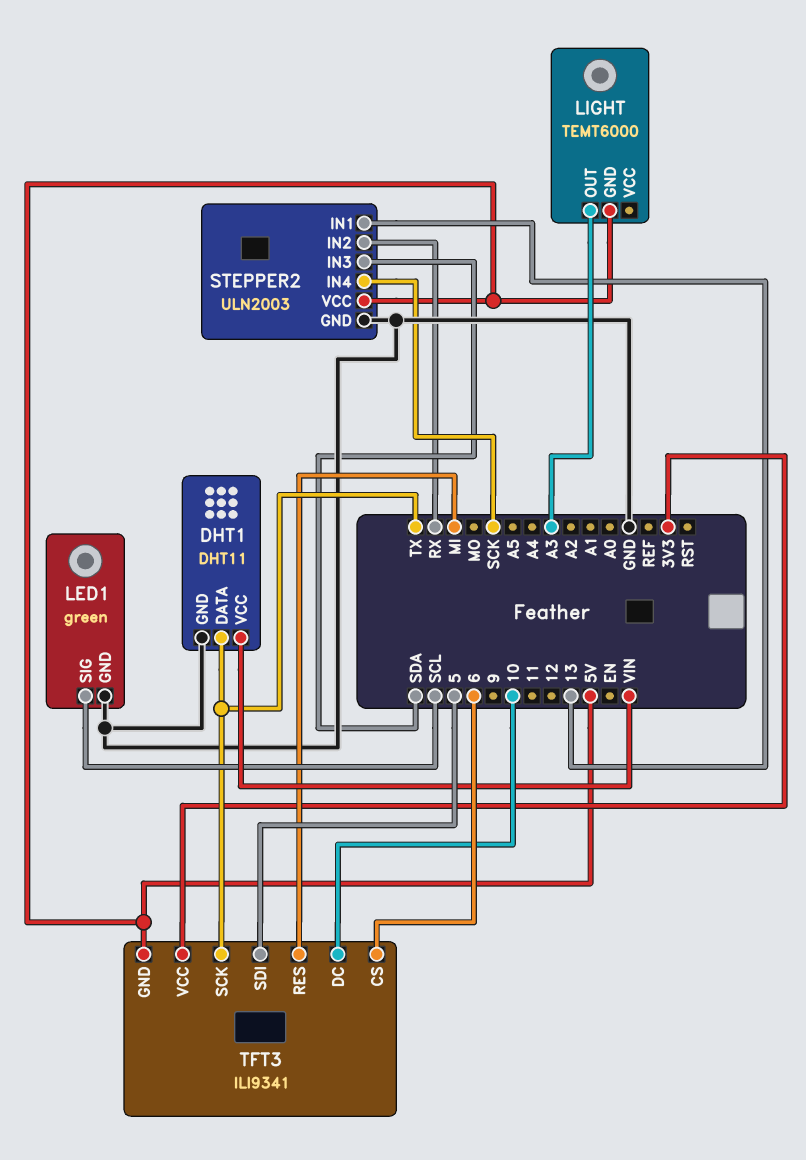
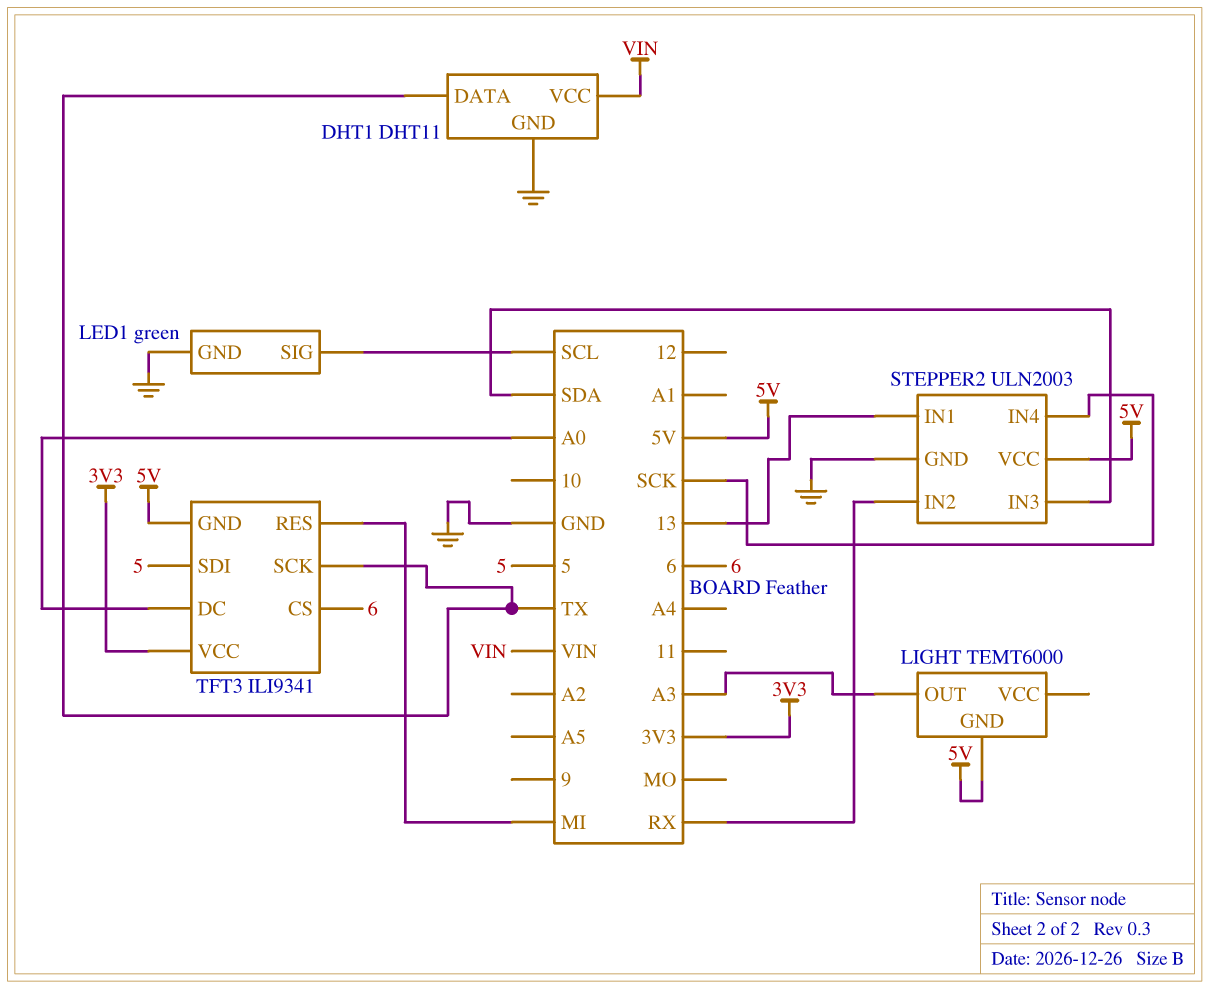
TFT3 pin DC: 10 -> A0

